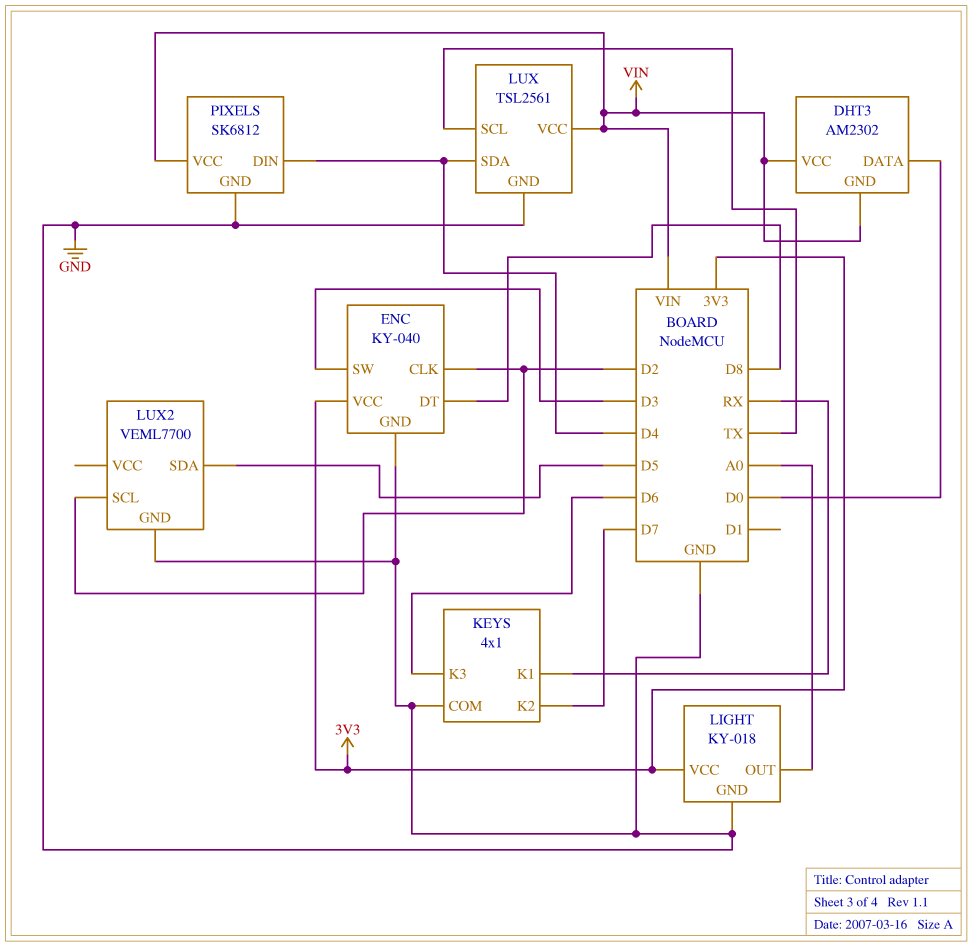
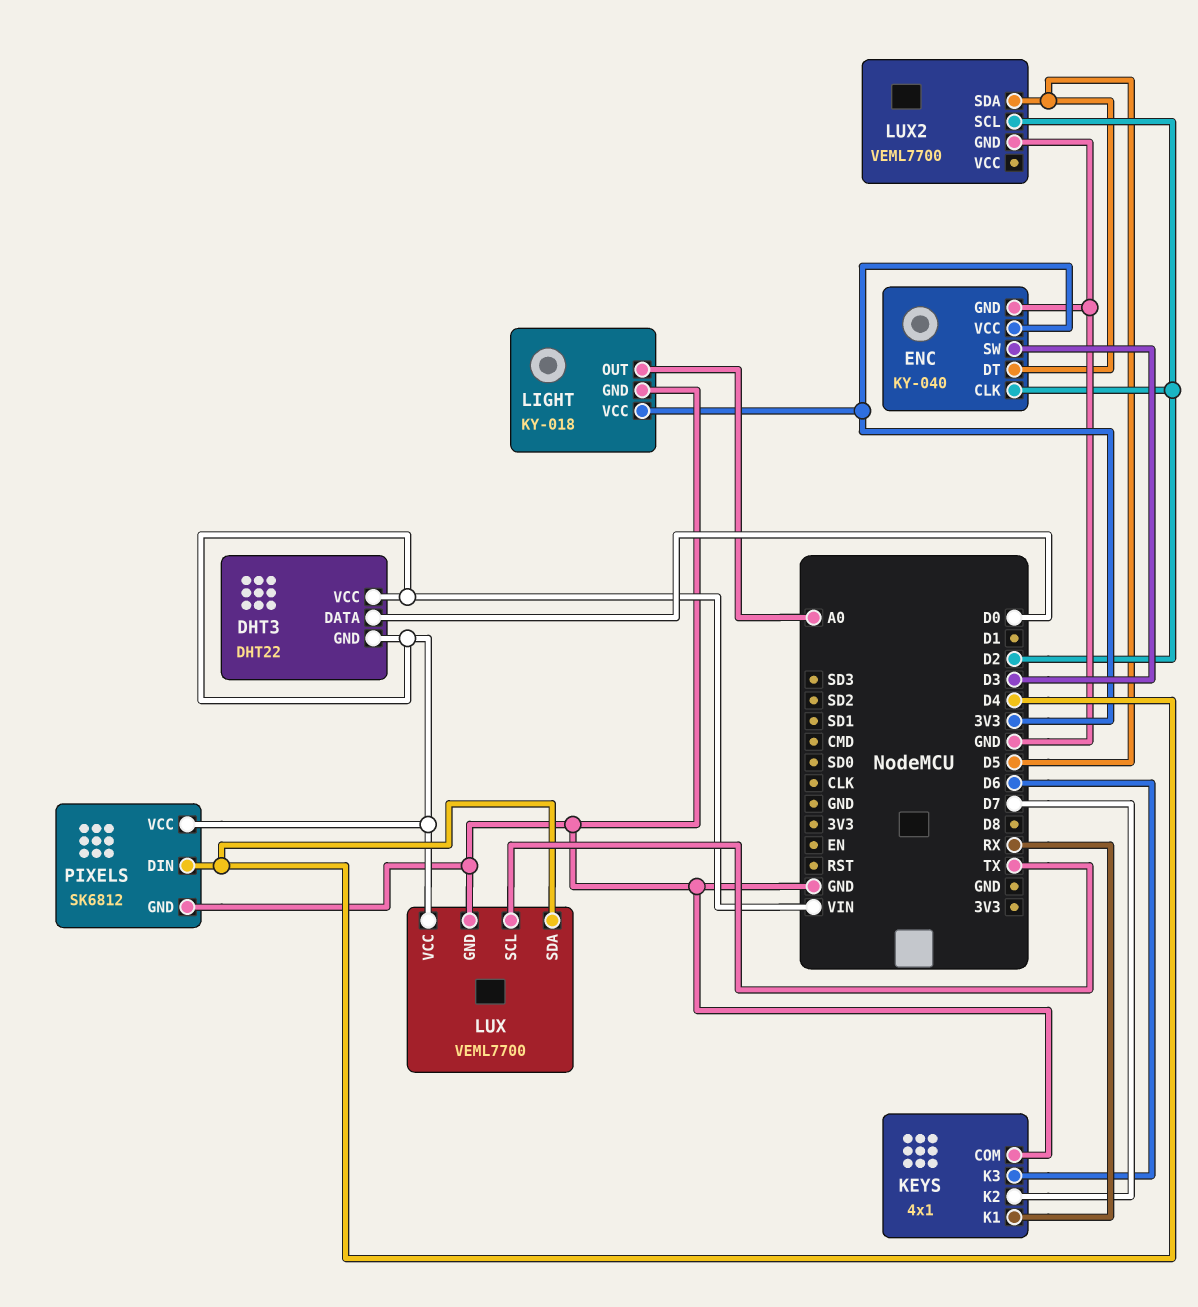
DHT3: AM2302 -> DHT22
ENC pin DT: D8 -> D5
LUX: TSL2561 -> VEML7700

